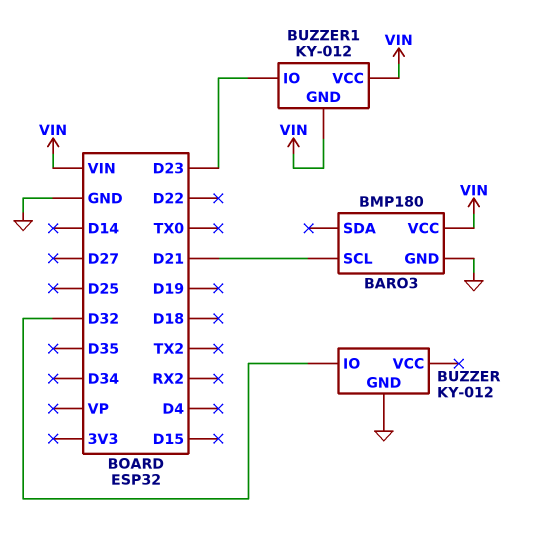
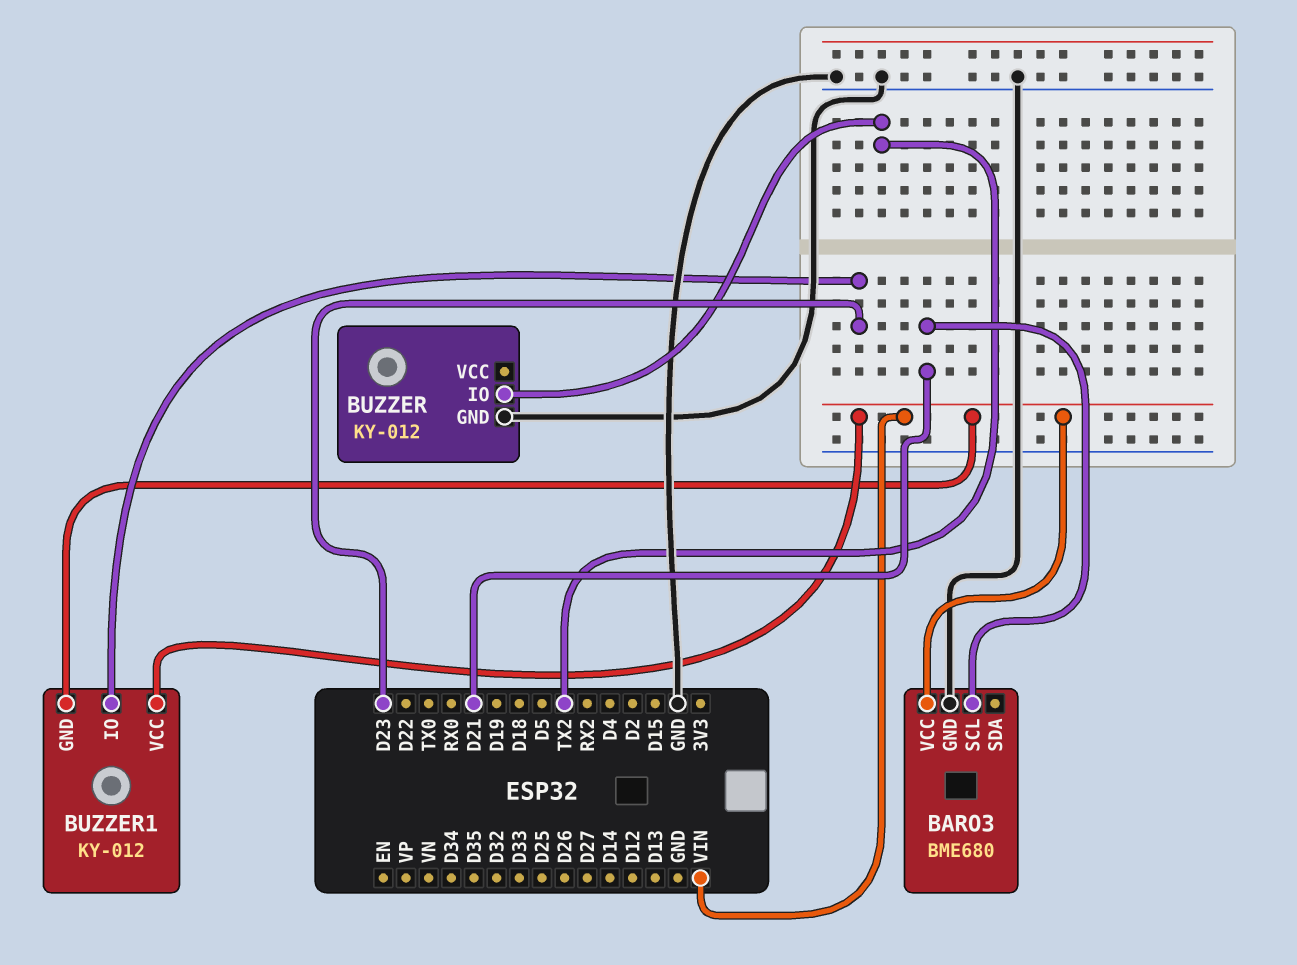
BARO3: BMP180 -> BME680
BUZZER pin IO: D32 -> TX2

